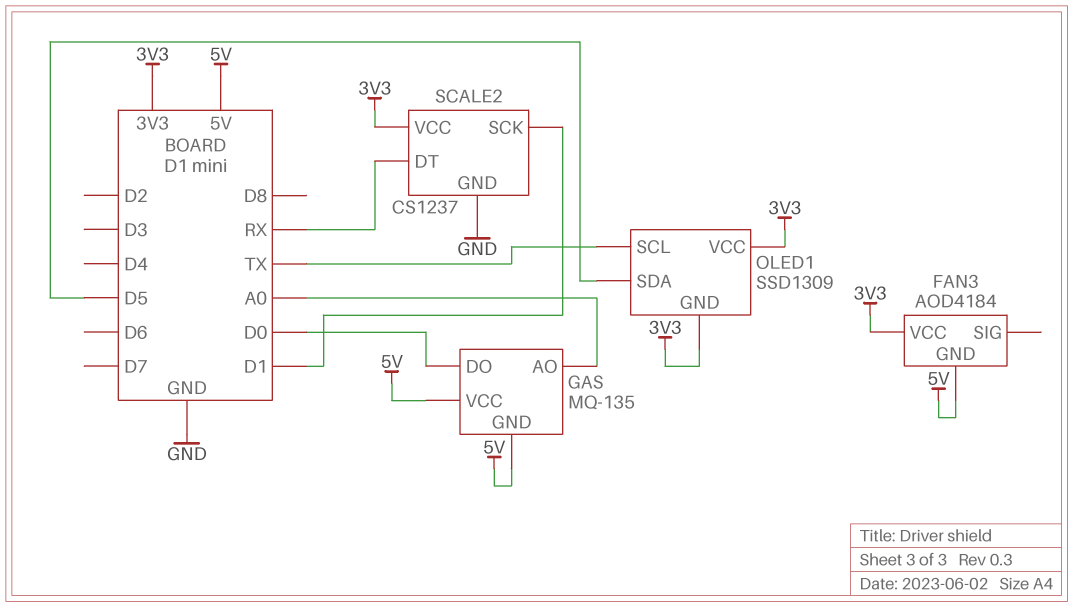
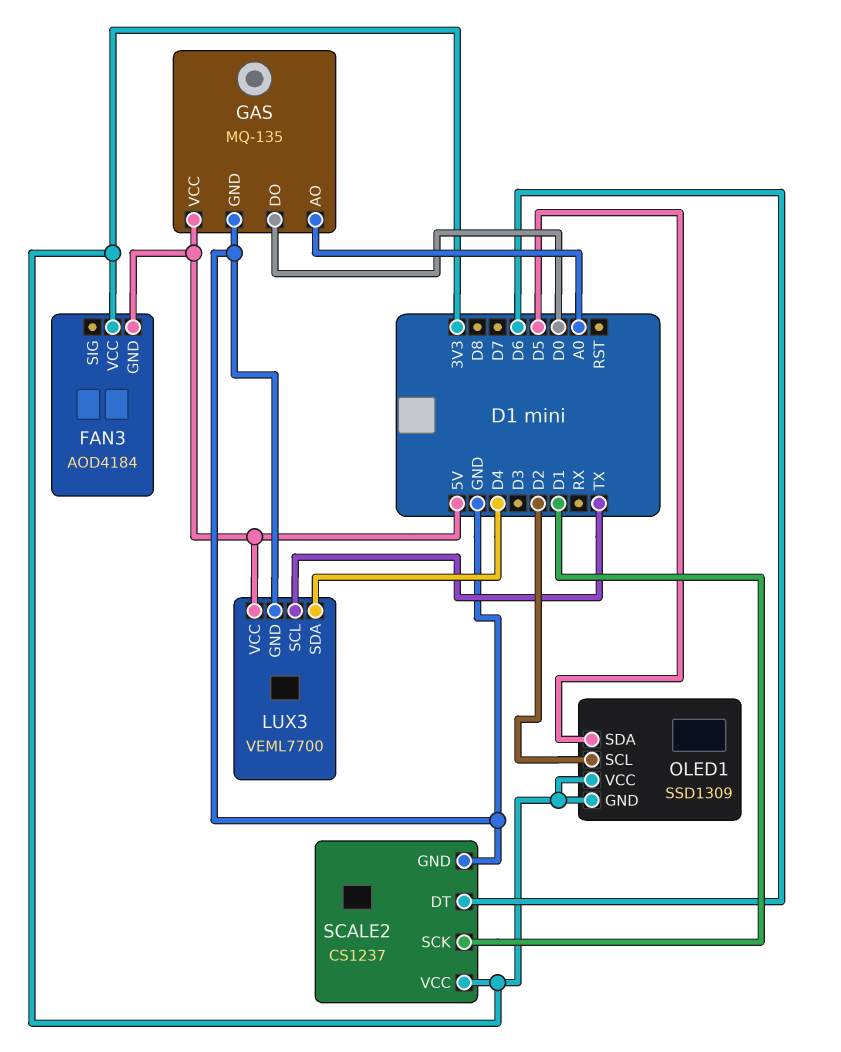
GAS pin GND: 5V -> GND
LUX3: none -> VEML7700
LUX3 pin GND: none -> GND
LUX3 pin SCL: none -> TX
LUX3 pin SDA: none -> D4
LUX3 pin VCC: none -> 5V
OLED1 pin SCL: TX -> D2
SCALE2 pin DT: RX -> D6

